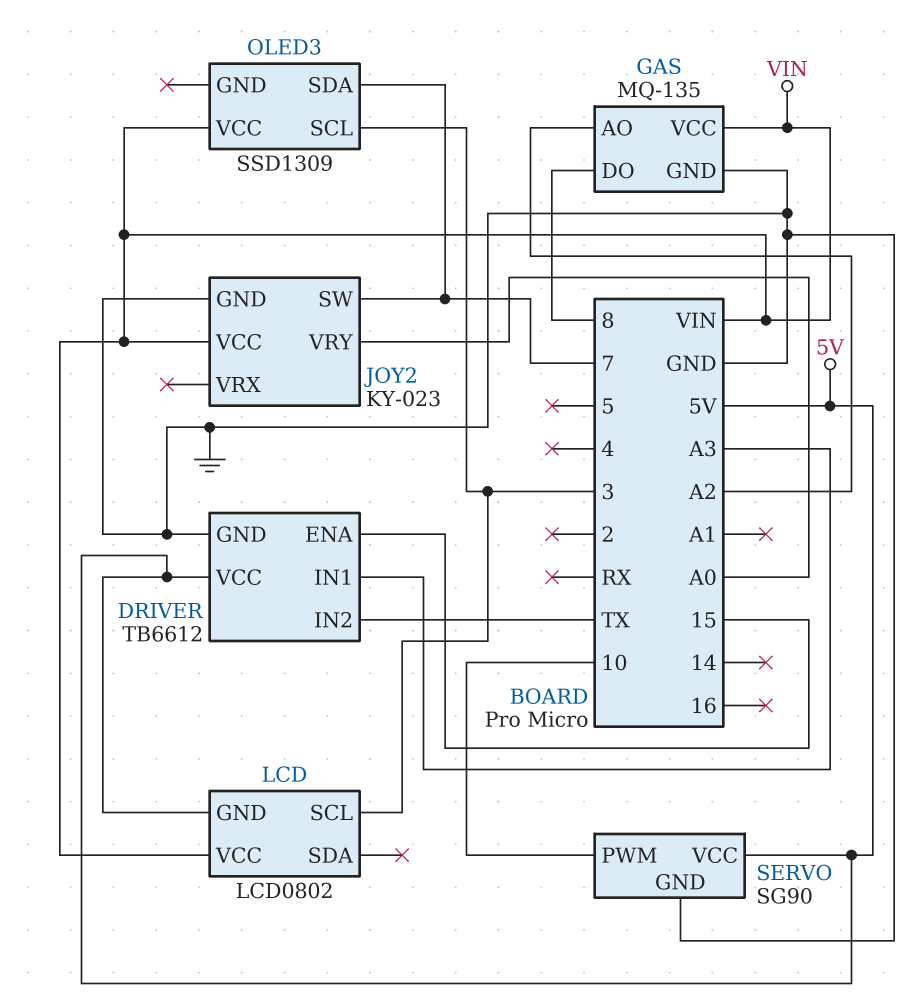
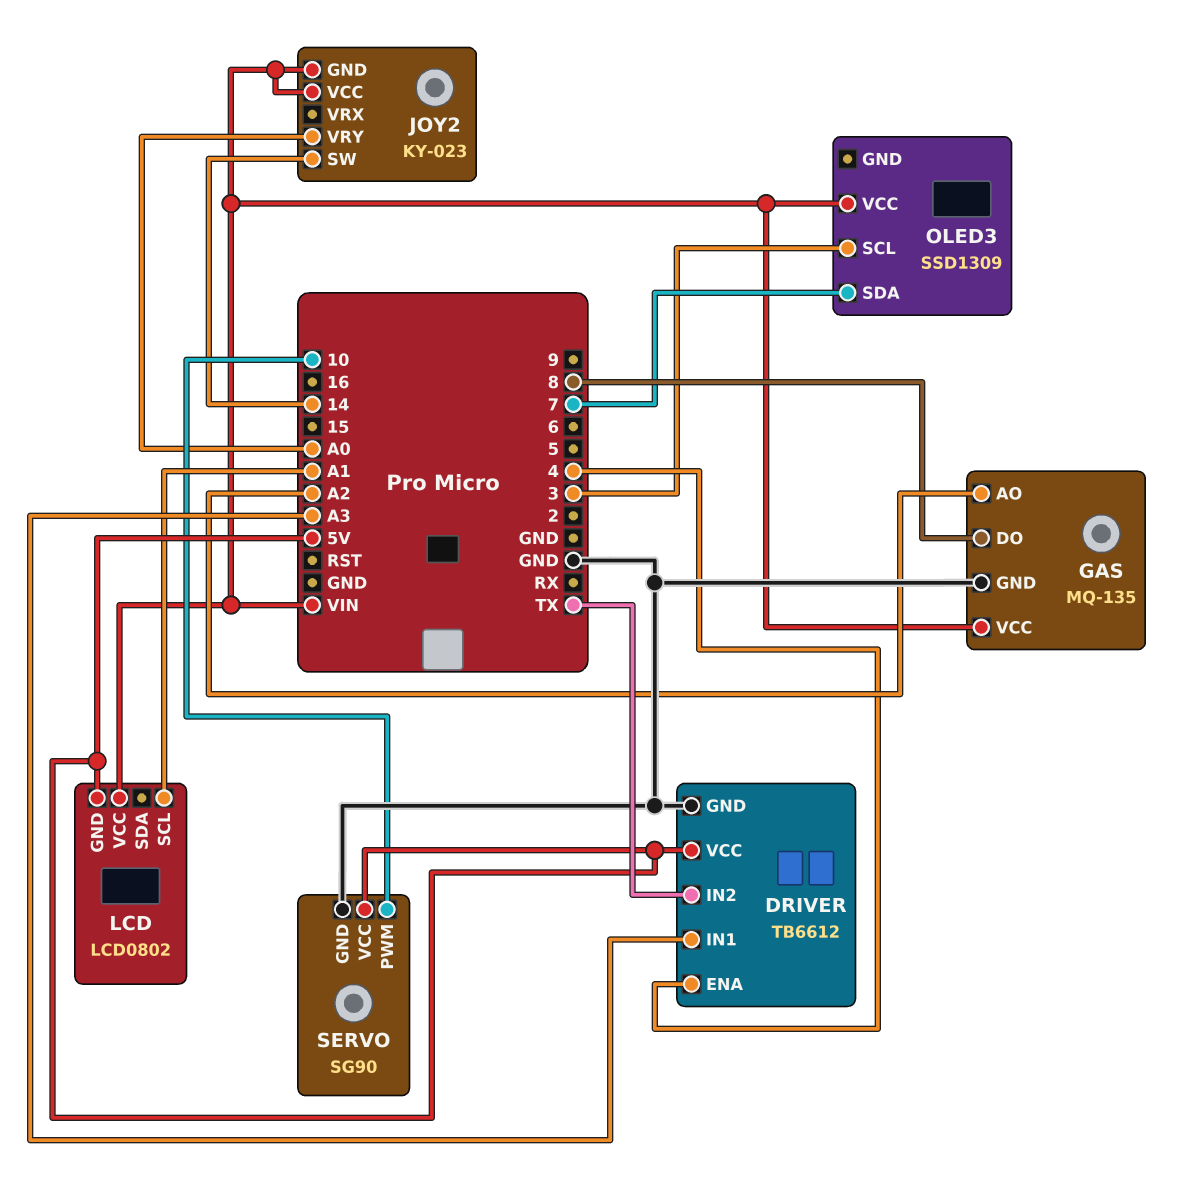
DRIVER pin ENA: 15 -> 4
JOY2 pin GND: GND -> VIN
JOY2 pin SW: 7 -> 14
LCD pin SCL: 3 -> A1

